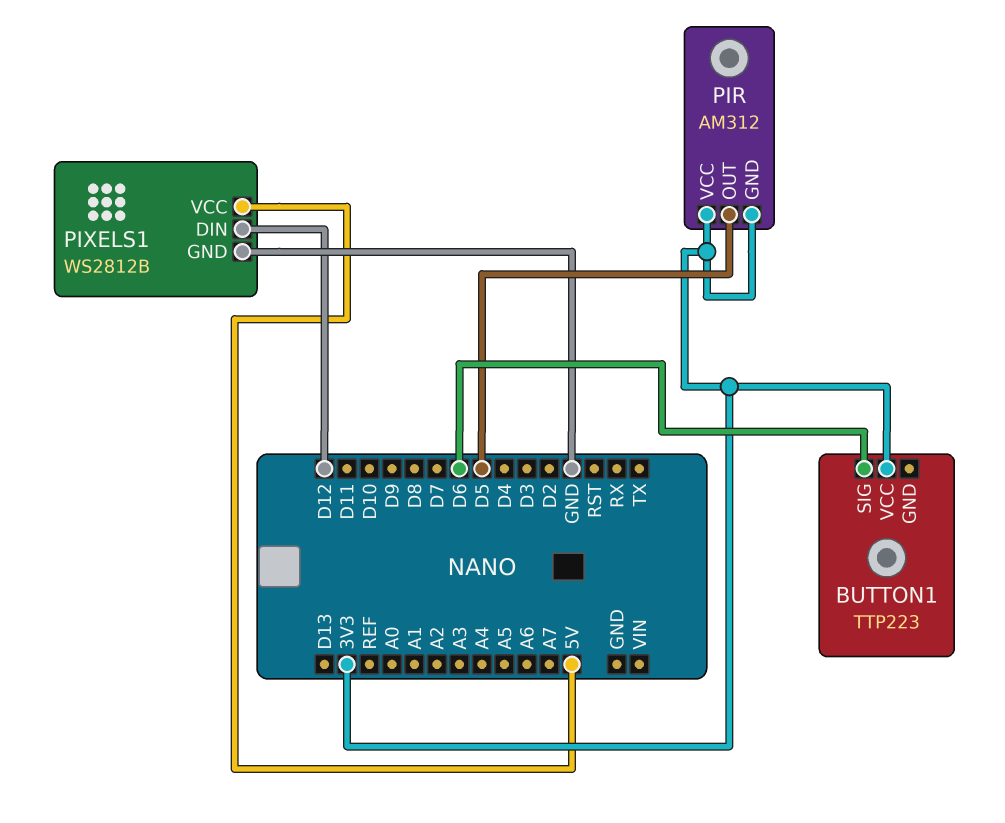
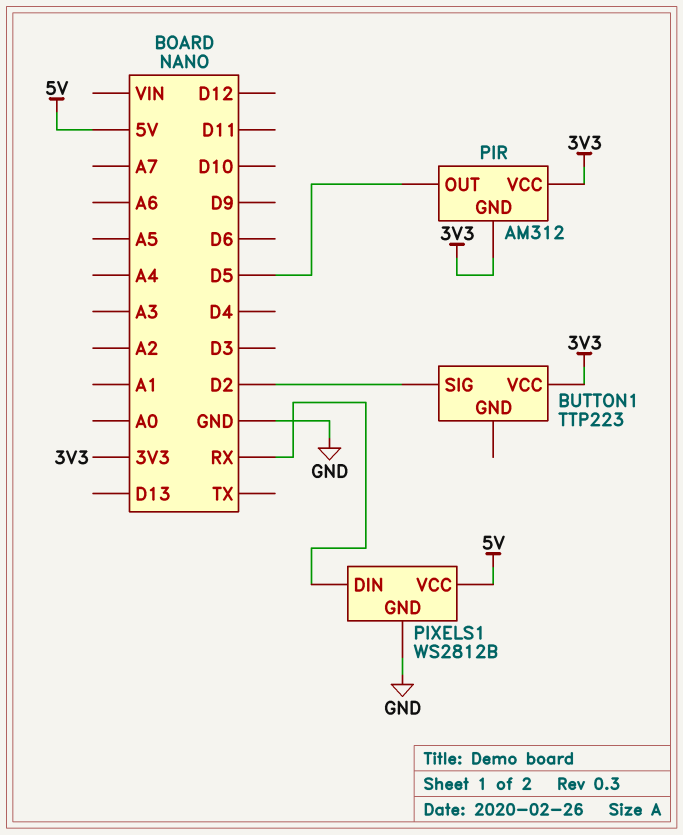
BUTTON1 pin SIG: D6 -> D2
PIXELS1 pin DIN: D12 -> RX

